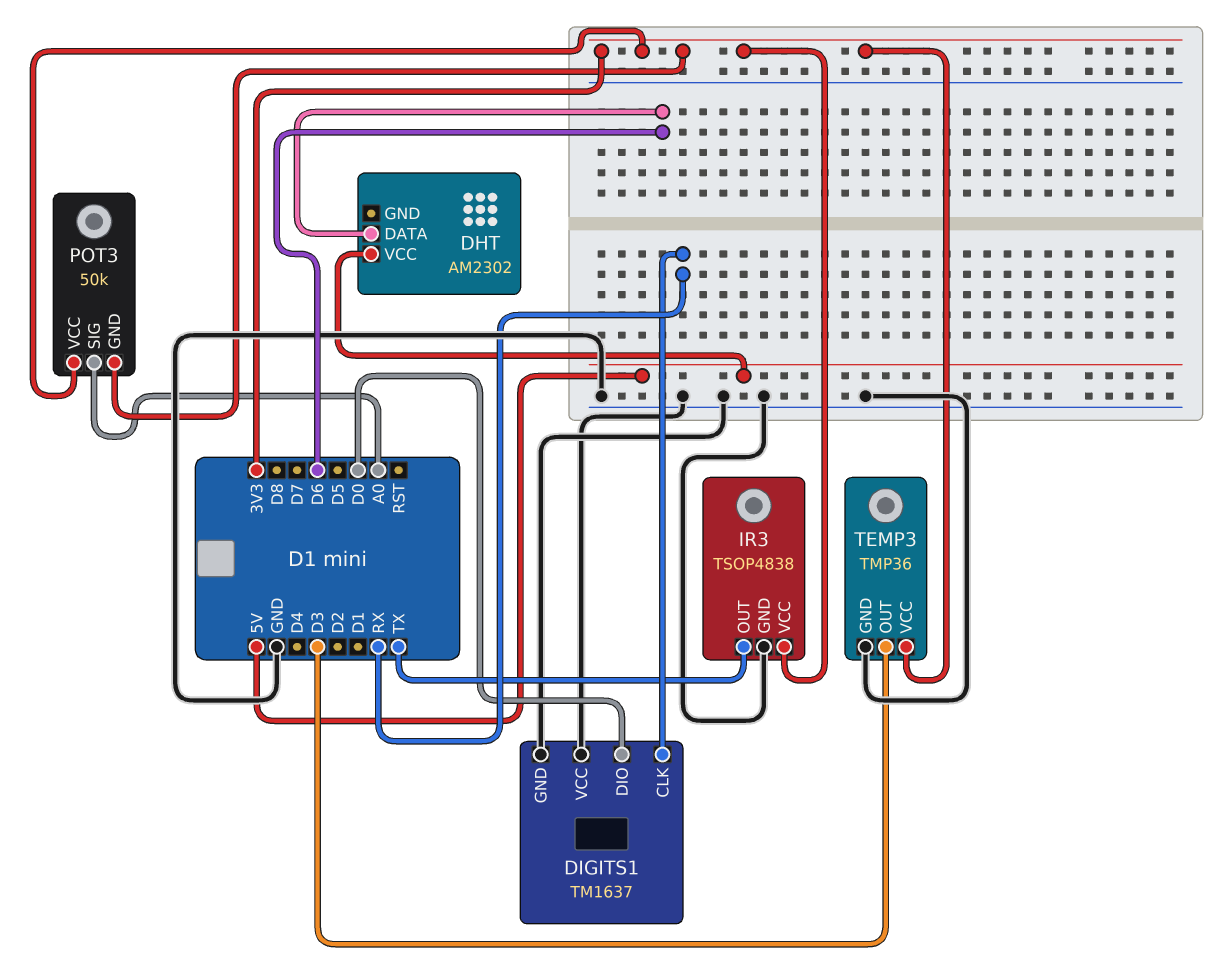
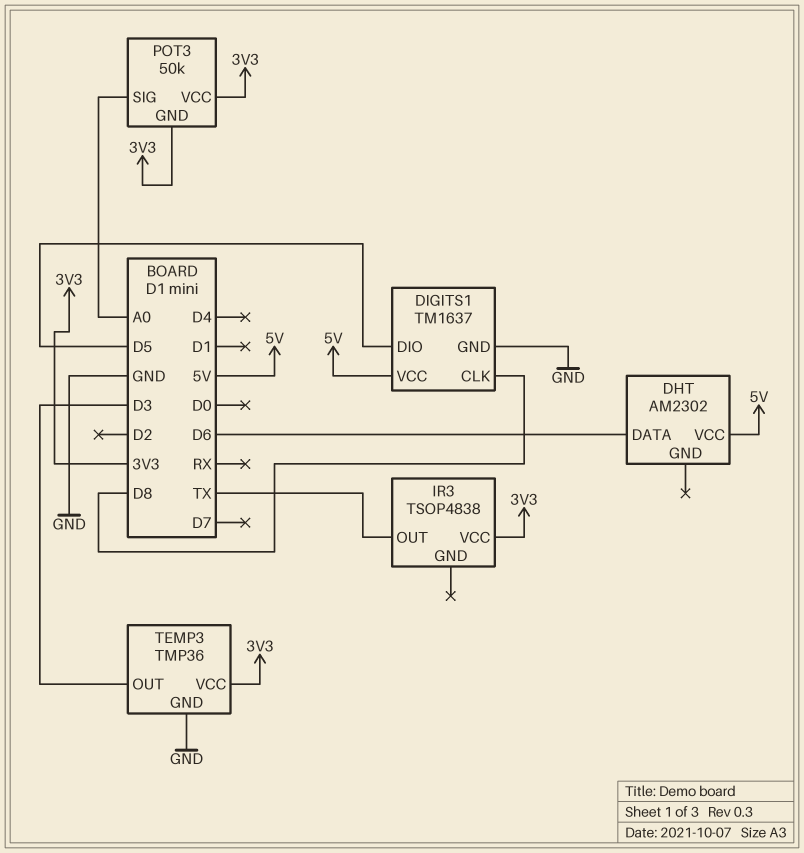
DIGITS1 pin CLK: RX -> D8
DIGITS1 pin DIO: D0 -> D5
DIGITS1 pin VCC: GND -> 5V
IR3 pin GND: GND -> none

